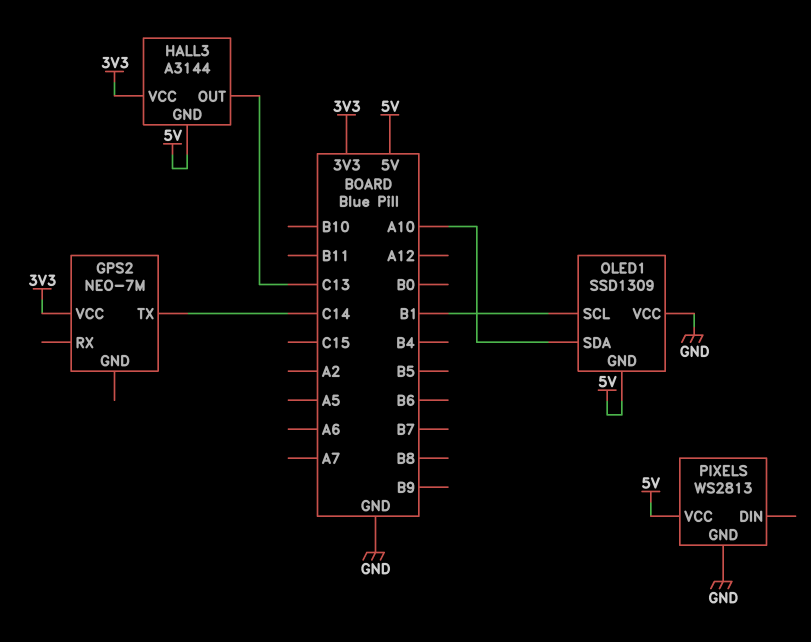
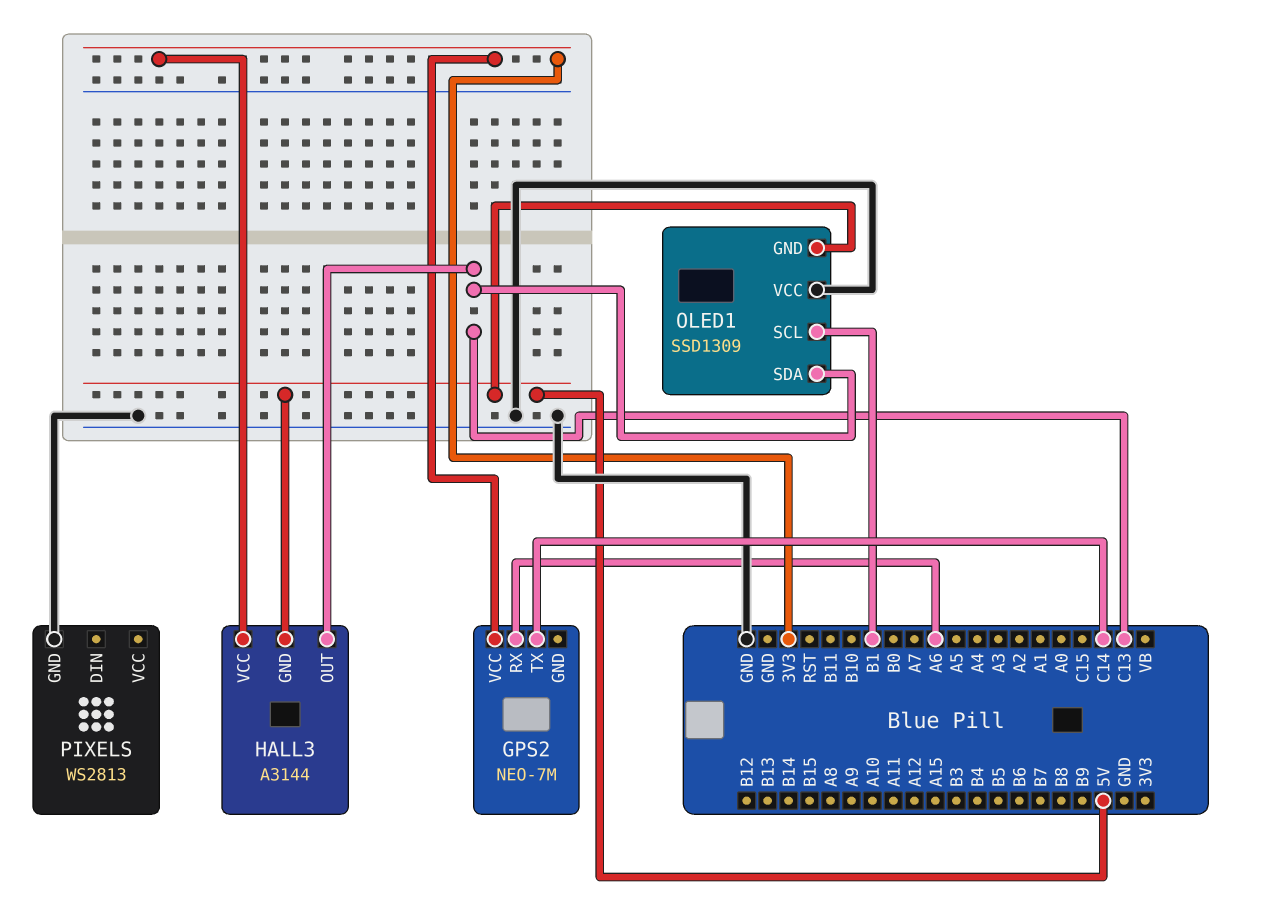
GPS2 pin RX: none -> A6
OLED1 pin SDA: A10 -> C13
PIXELS pin VCC: 5V -> none

